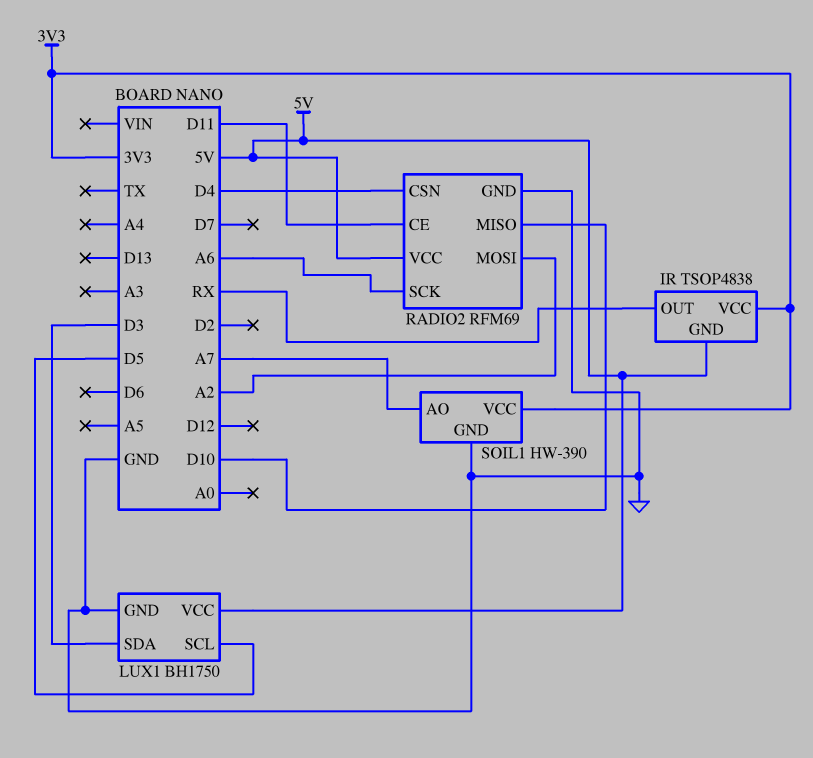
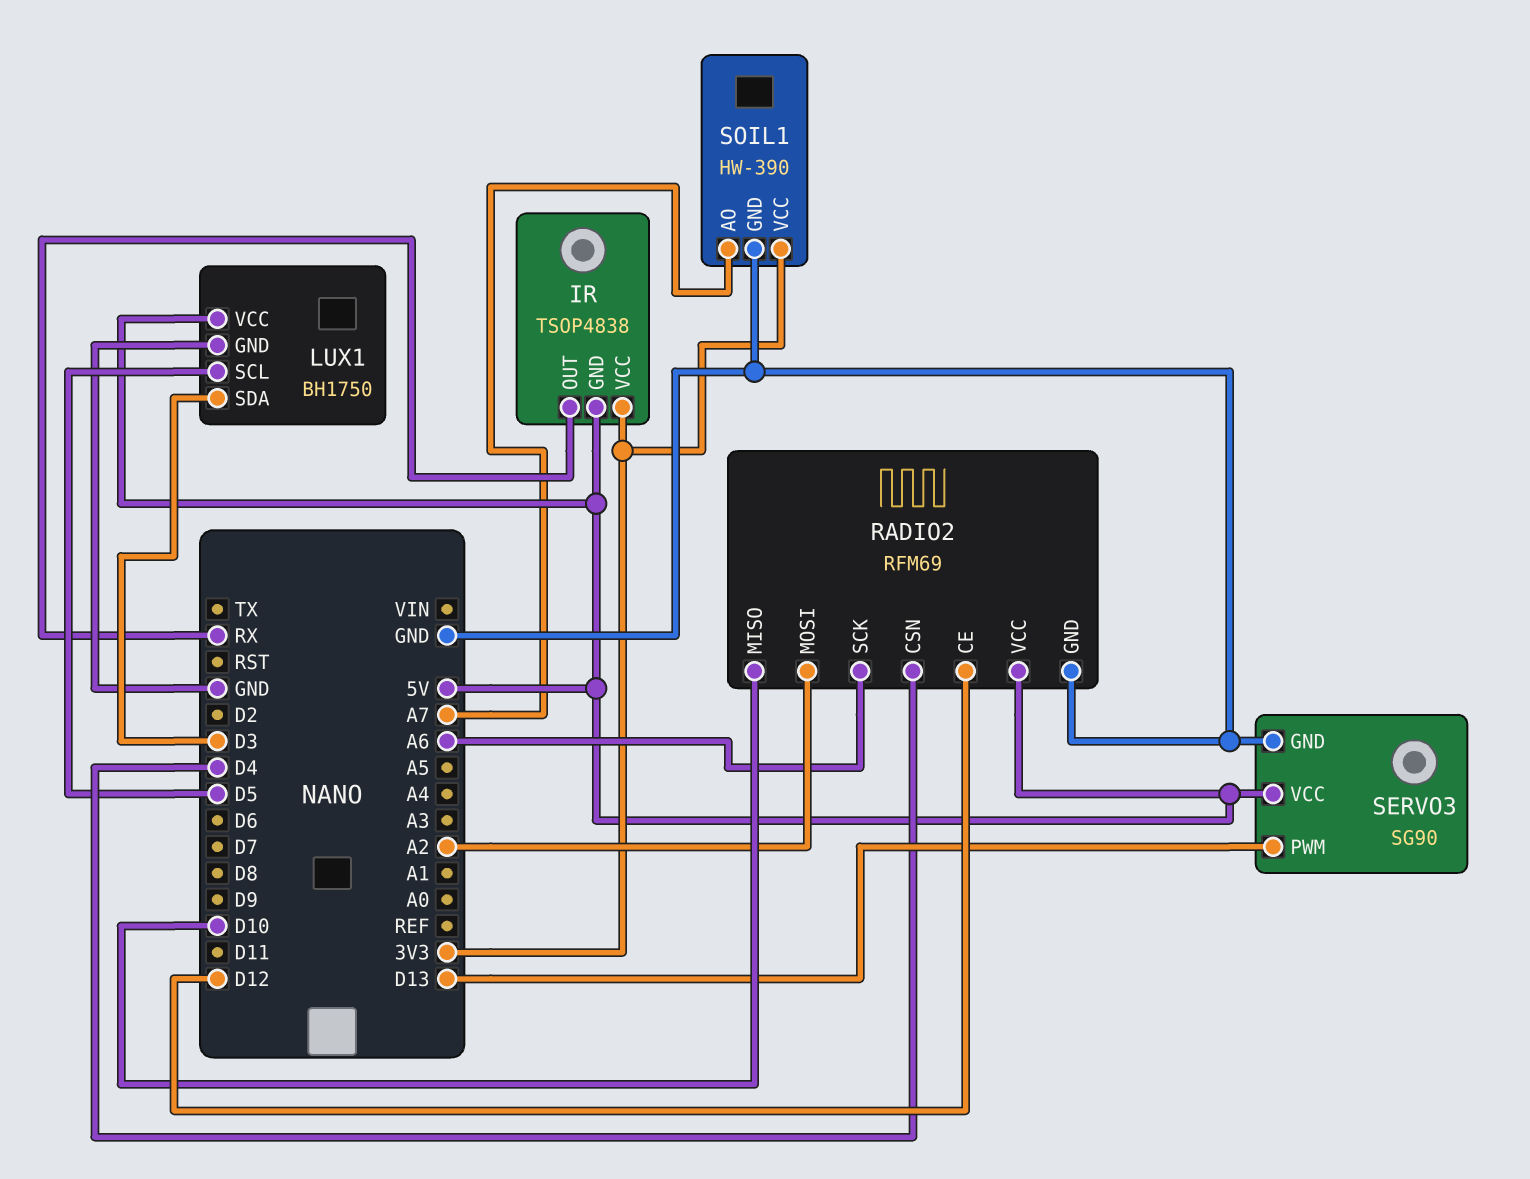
RADIO2 pin CE: D11 -> D12
SERVO3: none -> SG90
SERVO3 pin GND: none -> GND
SERVO3 pin PWM: none -> D13
SERVO3 pin VCC: none -> 5V

